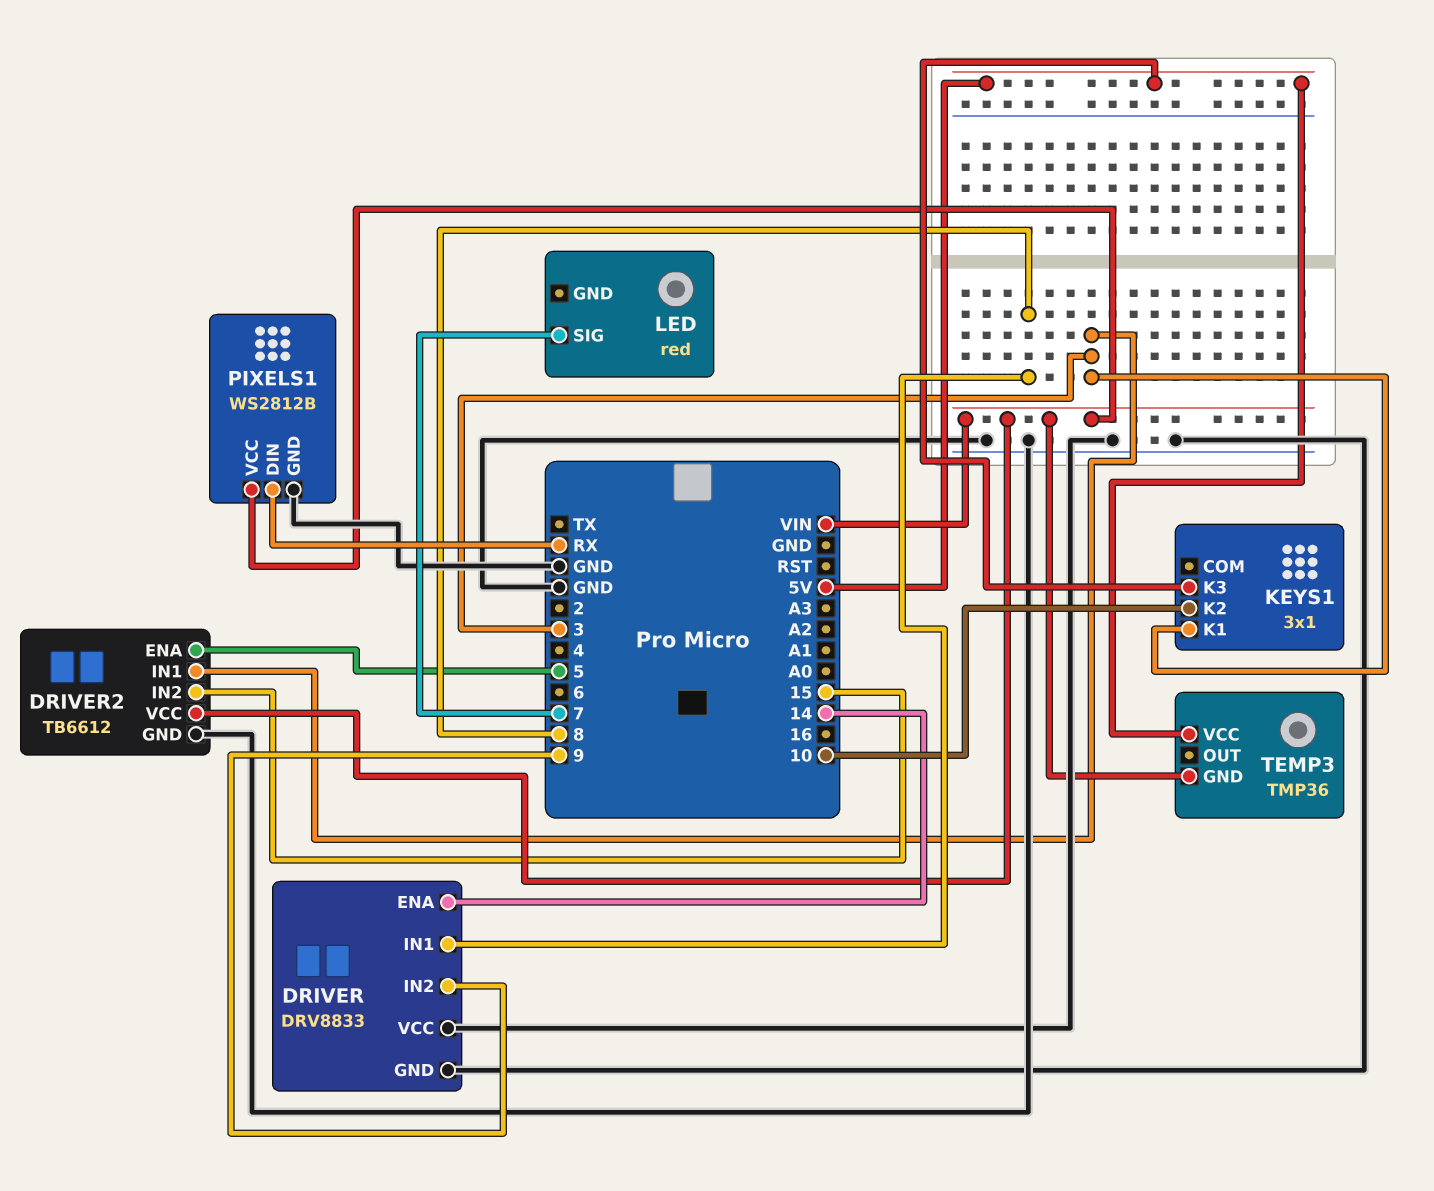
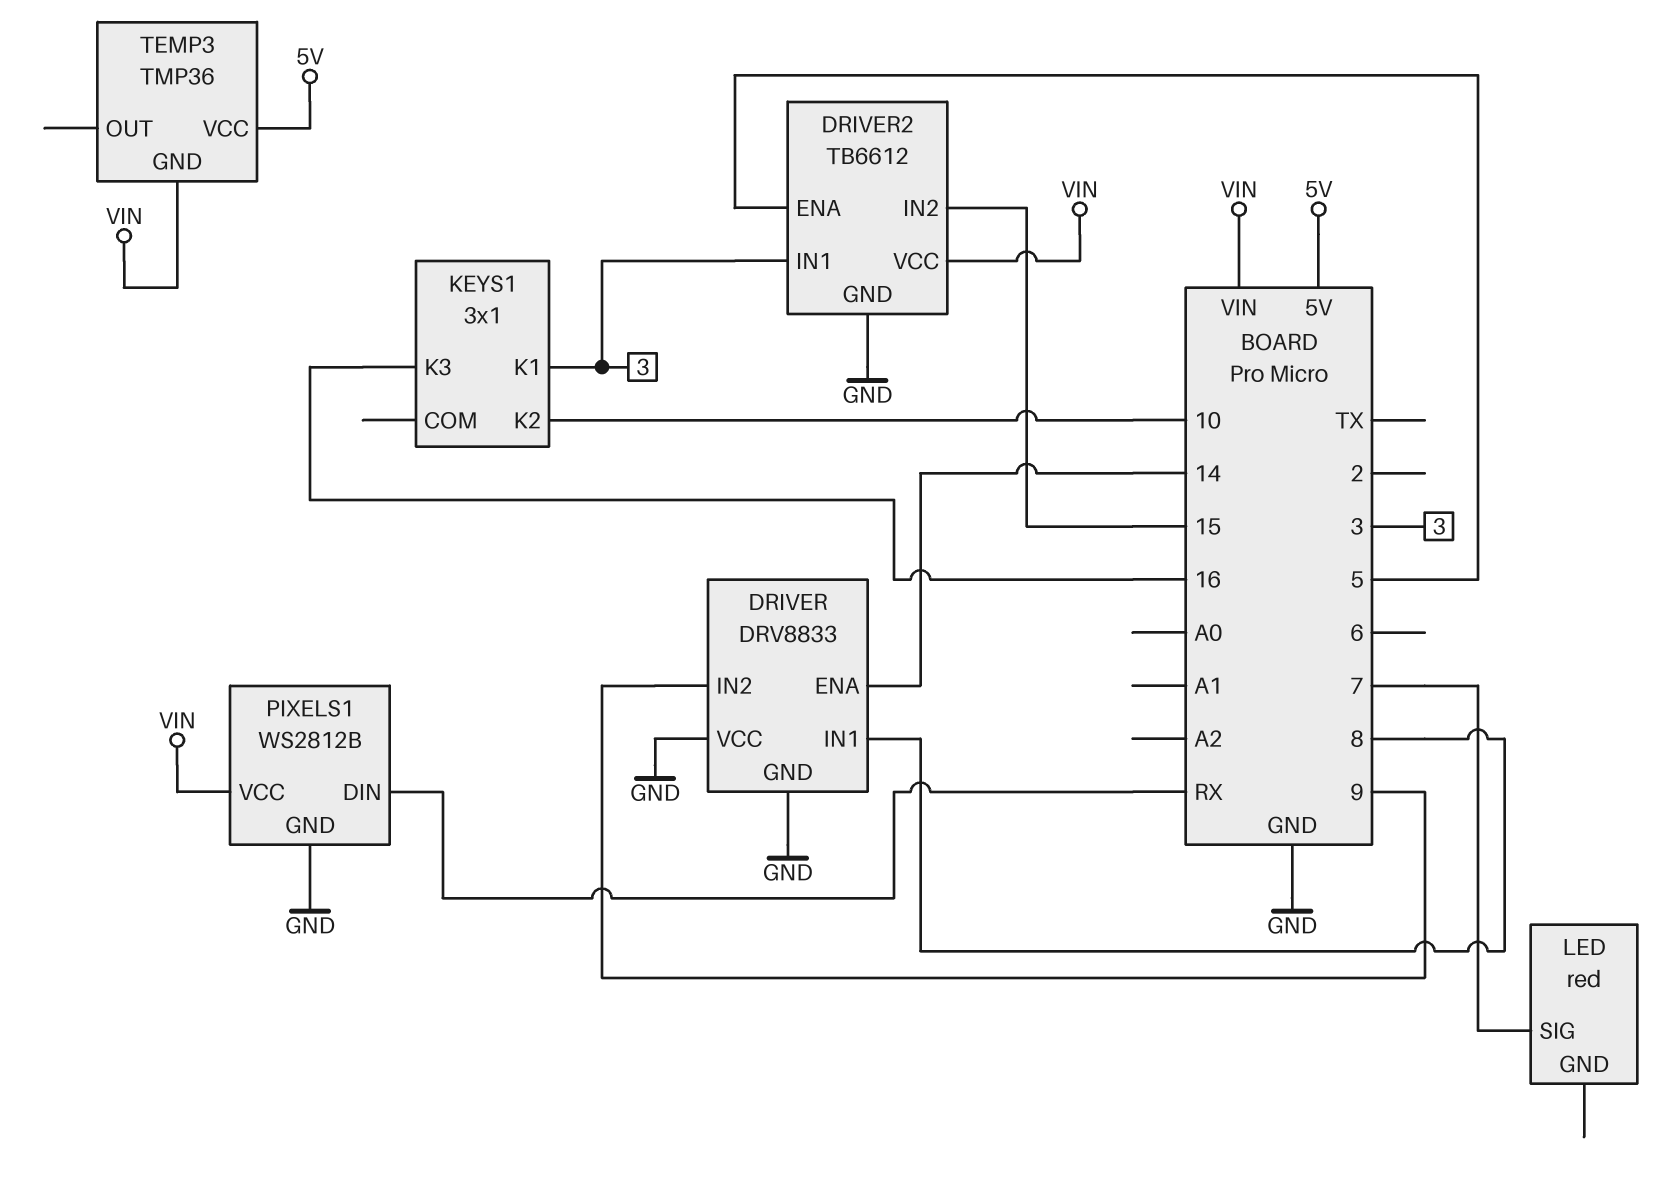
KEYS1 pin K3: 5V -> 16

